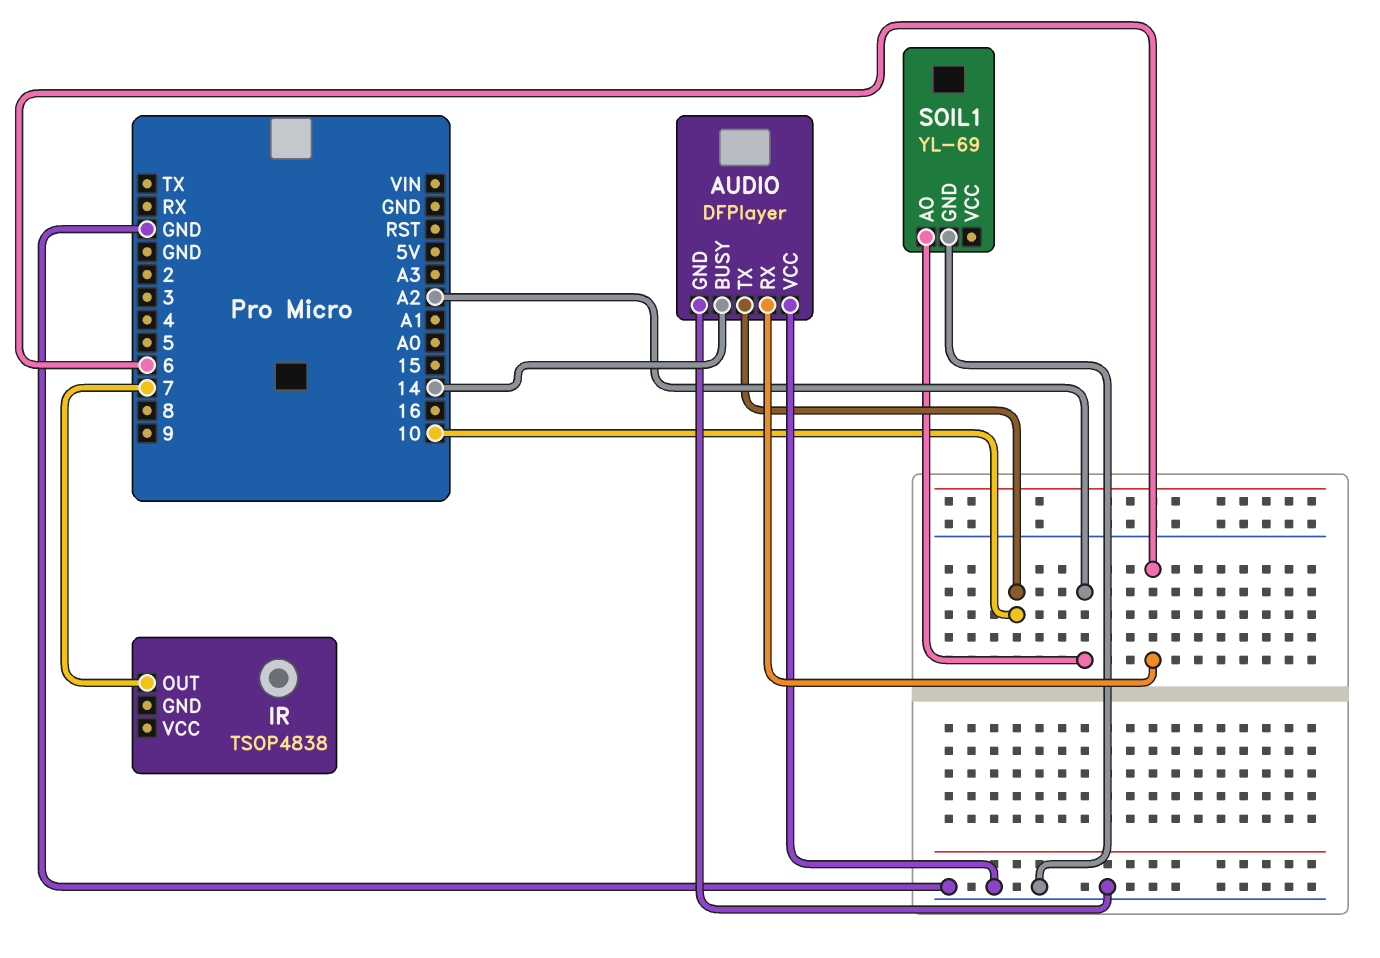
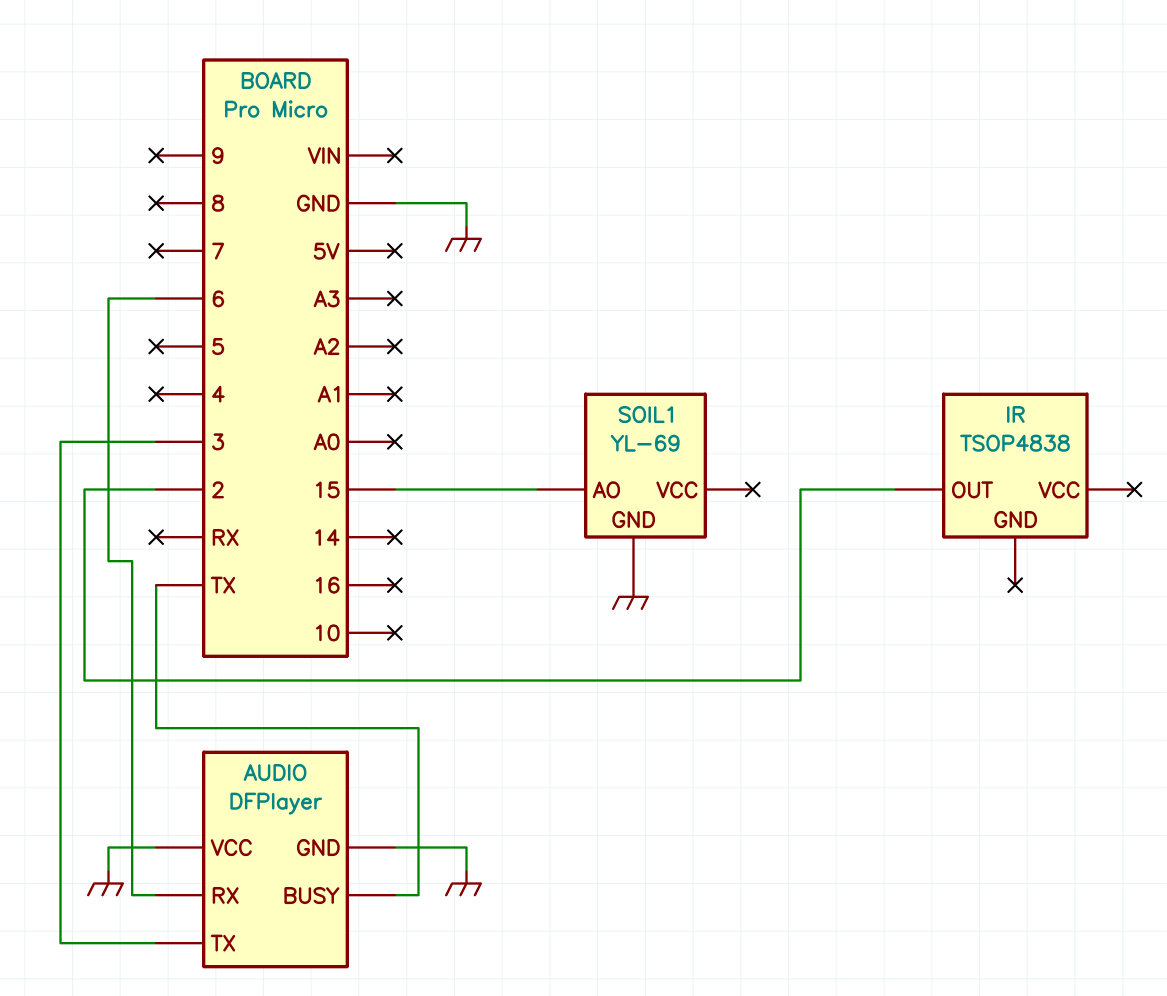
AUDIO pin BUSY: 14 -> TX
AUDIO pin TX: 10 -> 3
IR pin OUT: 7 -> 2
SOIL1 pin AO: A2 -> 15

